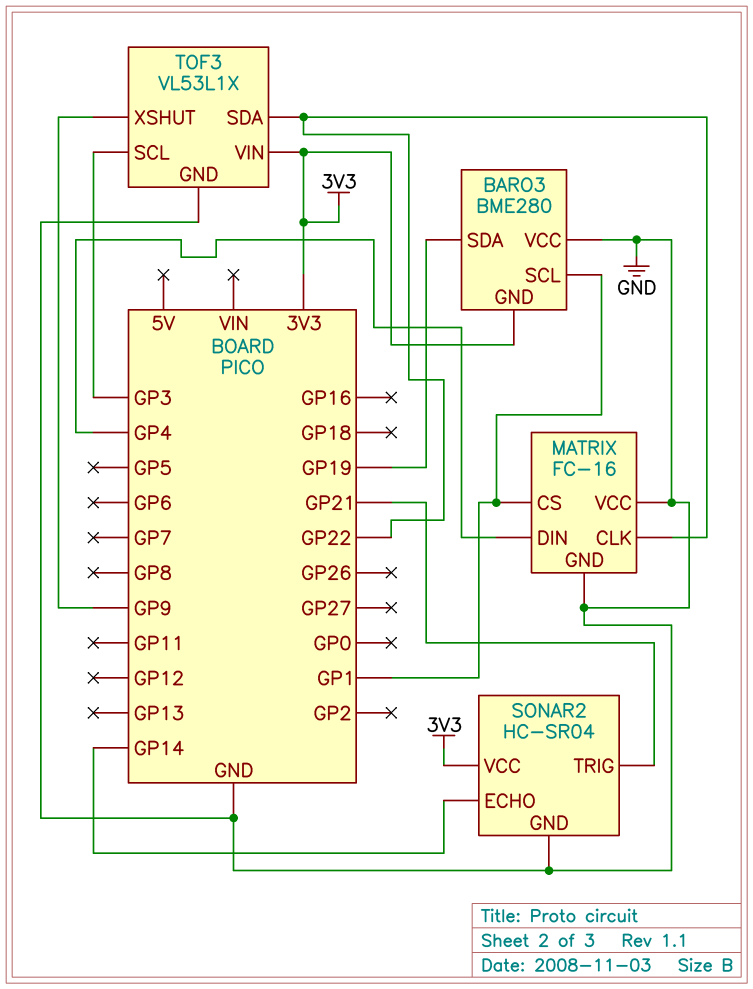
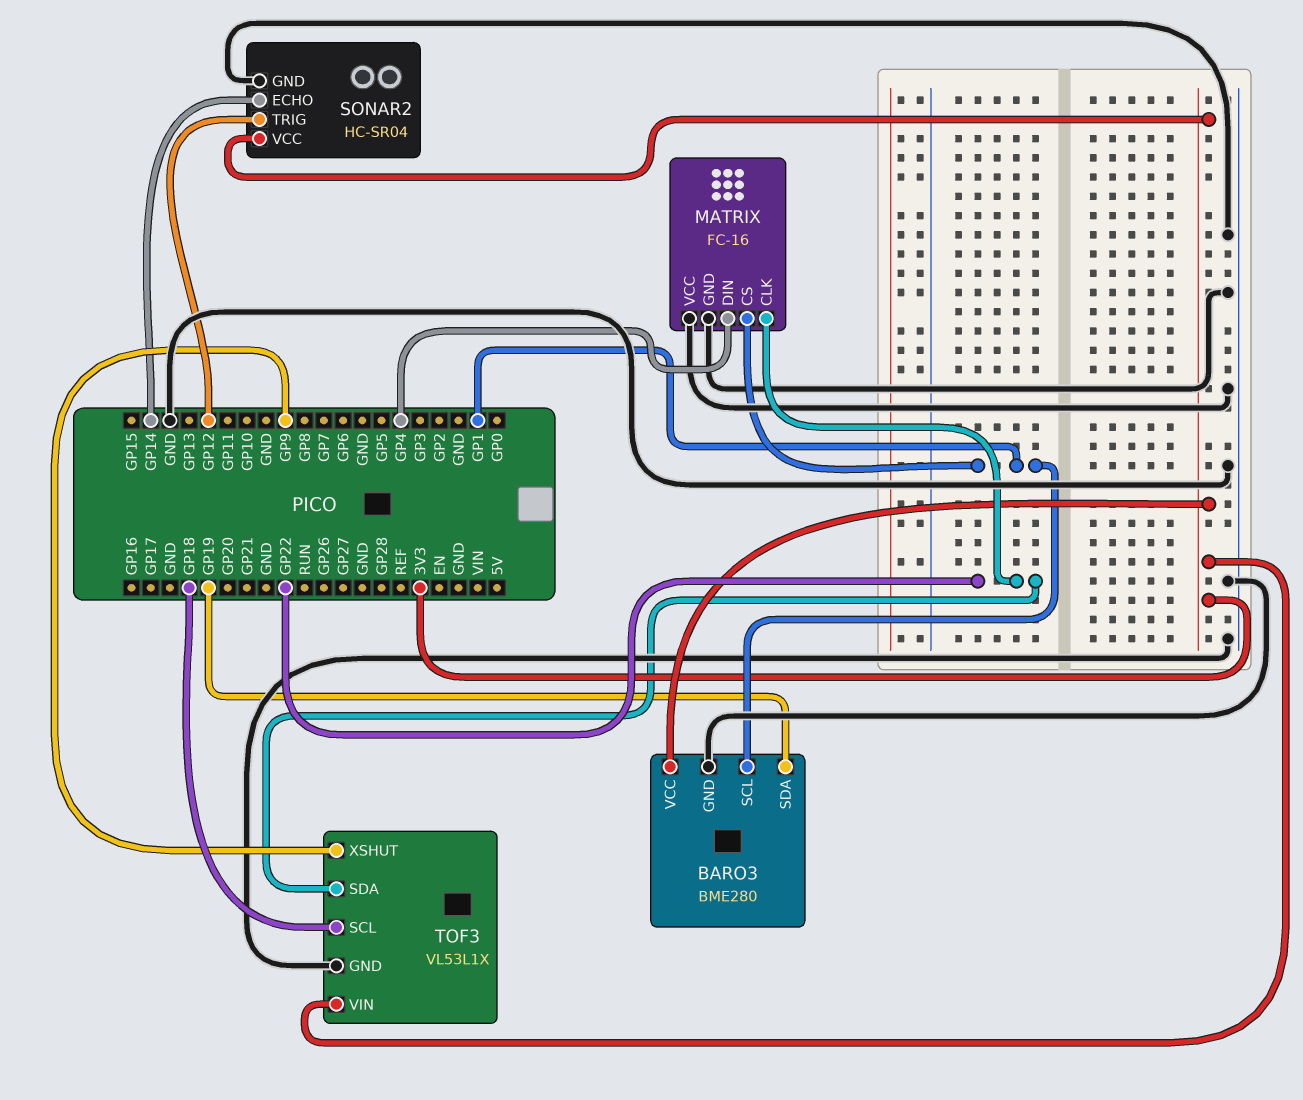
BARO3 pin GND: 3V3 -> GND
BARO3 pin VCC: GND -> 3V3
SONAR2 pin TRIG: GP21 -> GP12
TOF3 pin SCL: GP3 -> GP18

